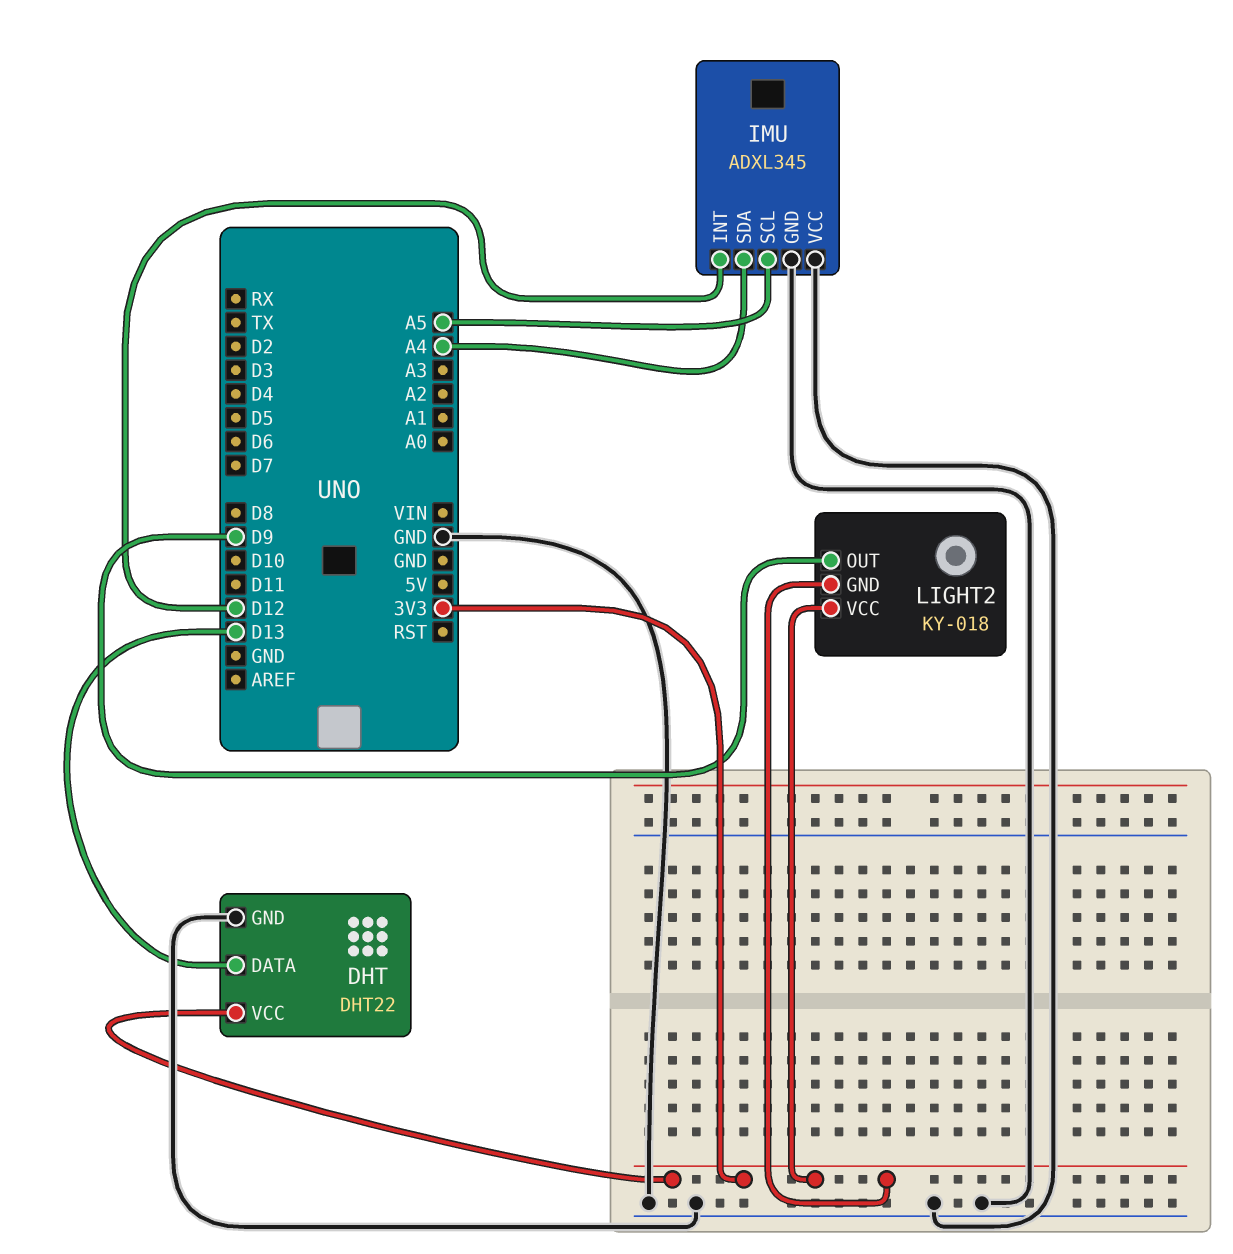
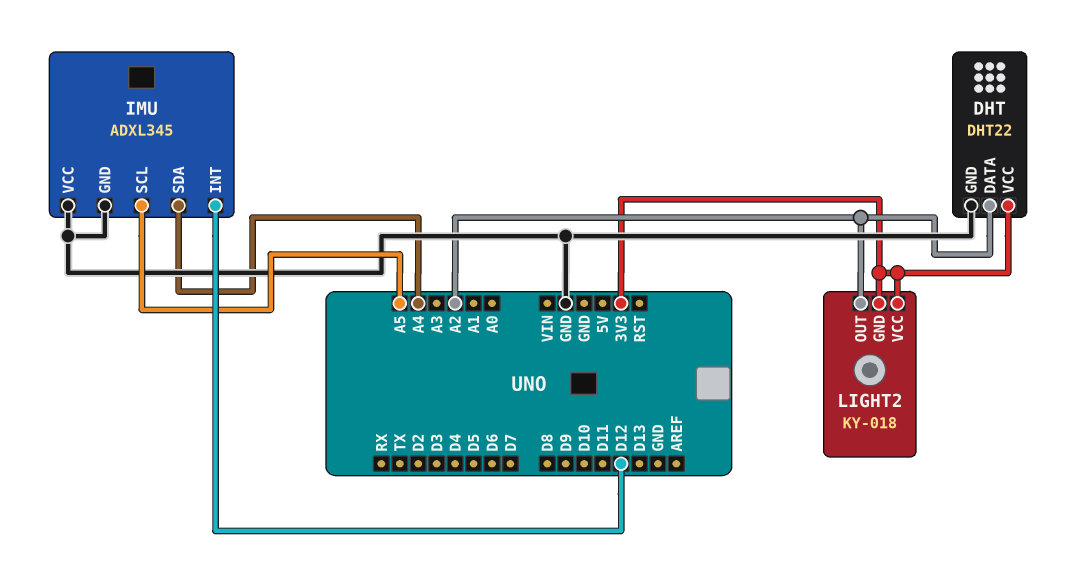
DHT pin DATA: D13 -> A2
LIGHT2 pin OUT: D9 -> A2

